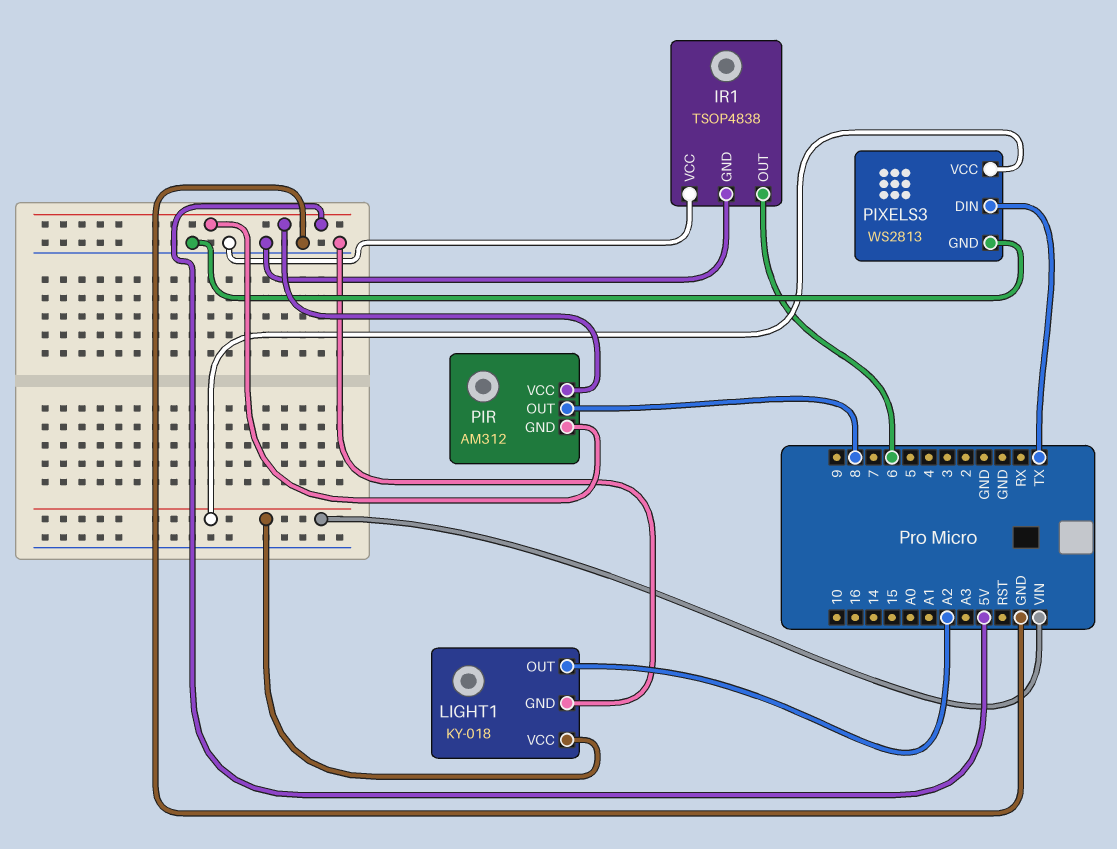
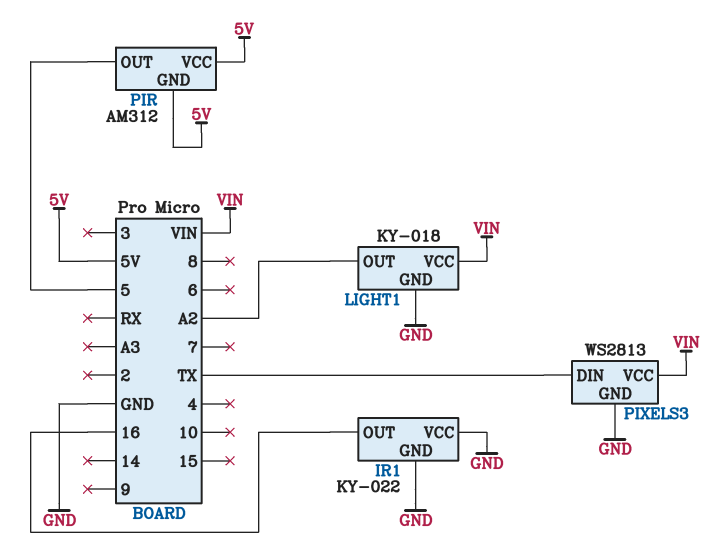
IR1: TSOP4838 -> KY-022
IR1 pin OUT: 6 -> 16
PIR pin OUT: 8 -> 5

